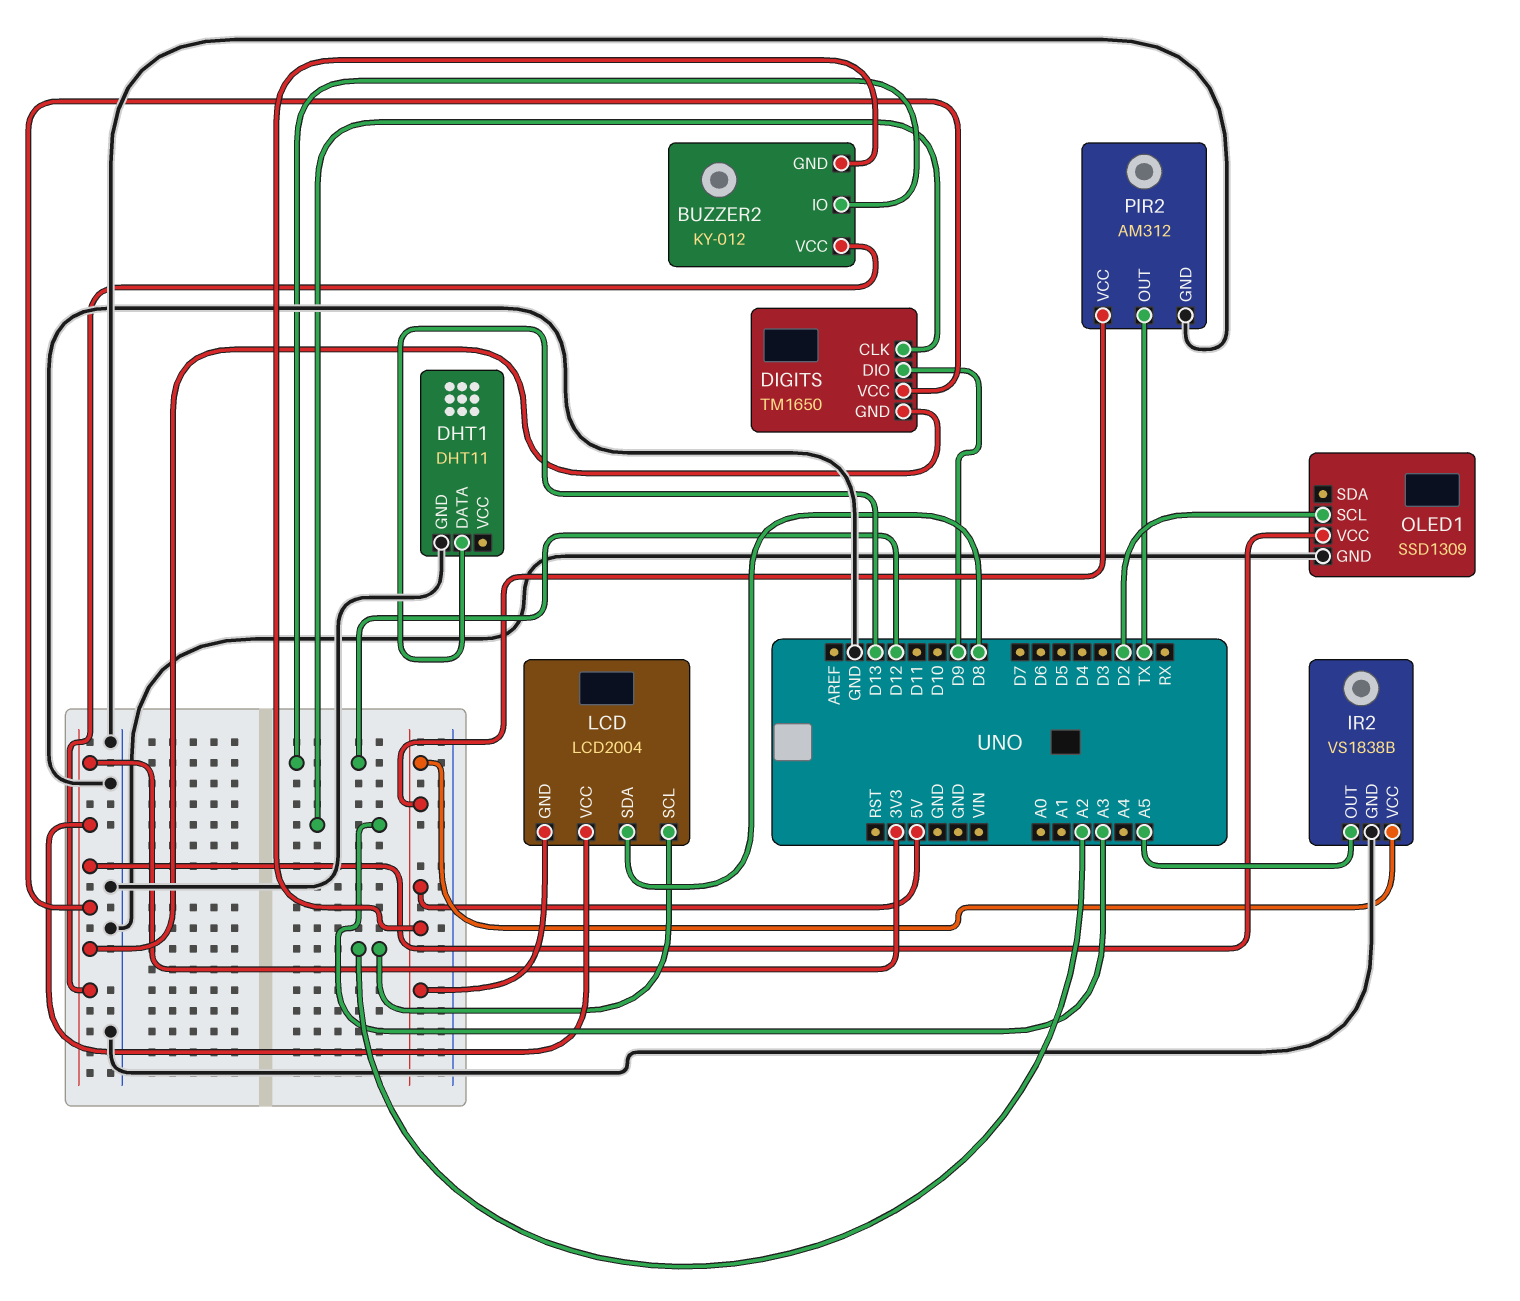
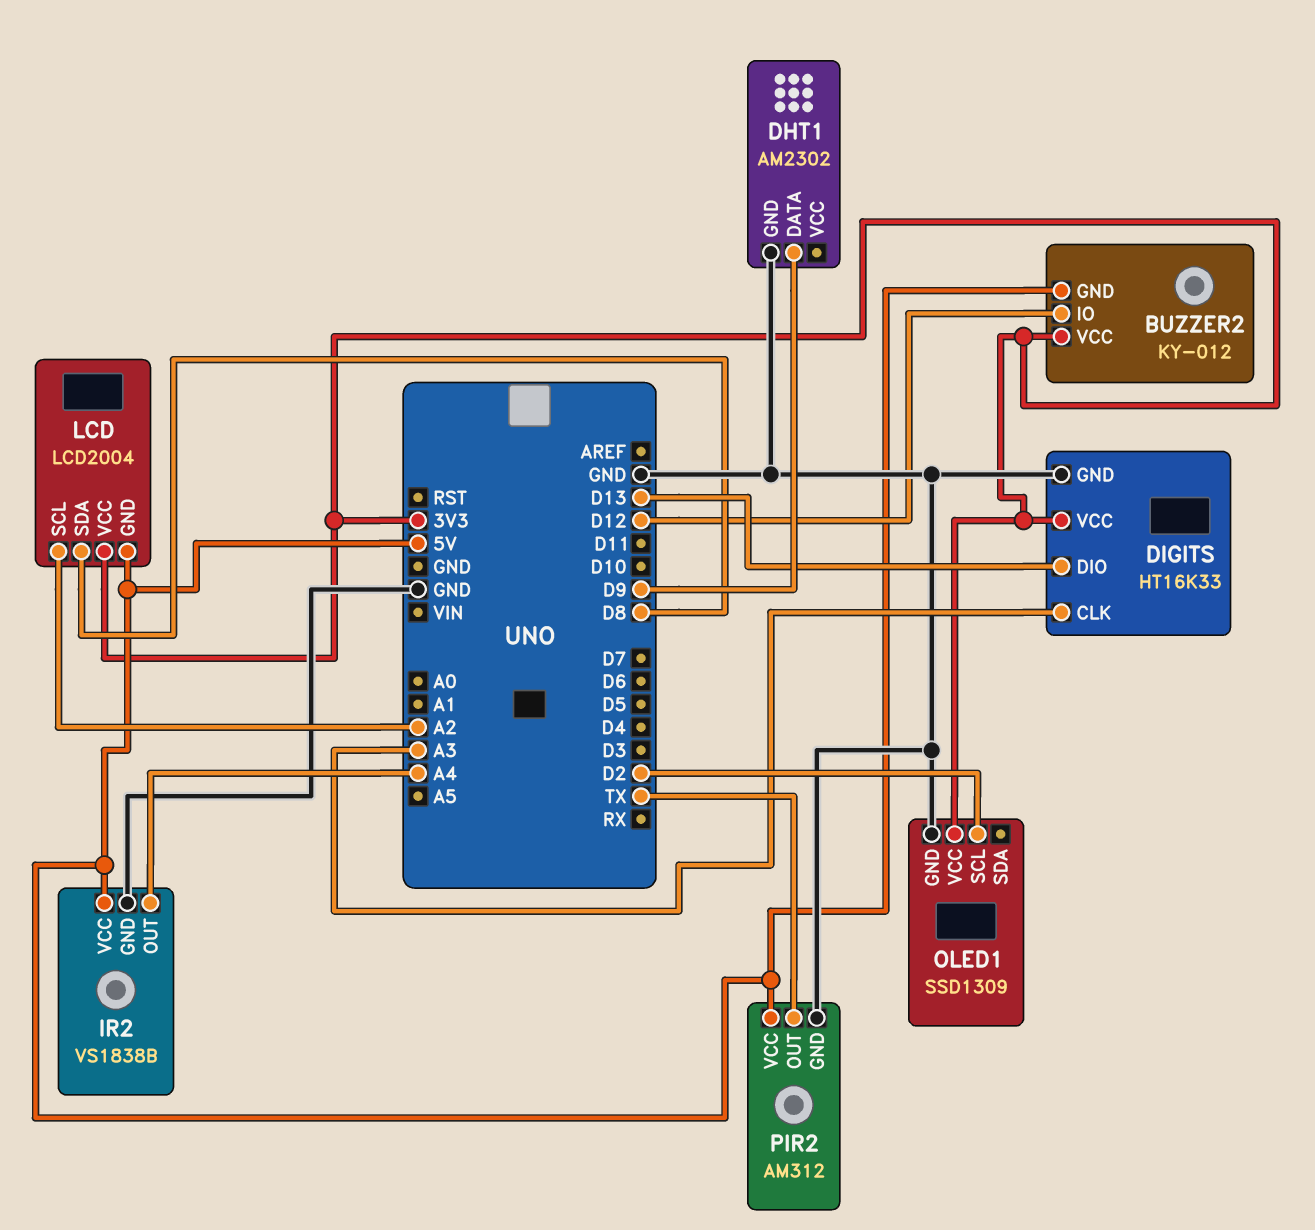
DHT1: DHT11 -> AM2302
DHT1 pin DATA: D13 -> D9
DIGITS: TM1650 -> HT16K33
DIGITS pin DIO: D9 -> D13
DIGITS pin GND: 3V3 -> GND
IR2 pin OUT: A5 -> A4

